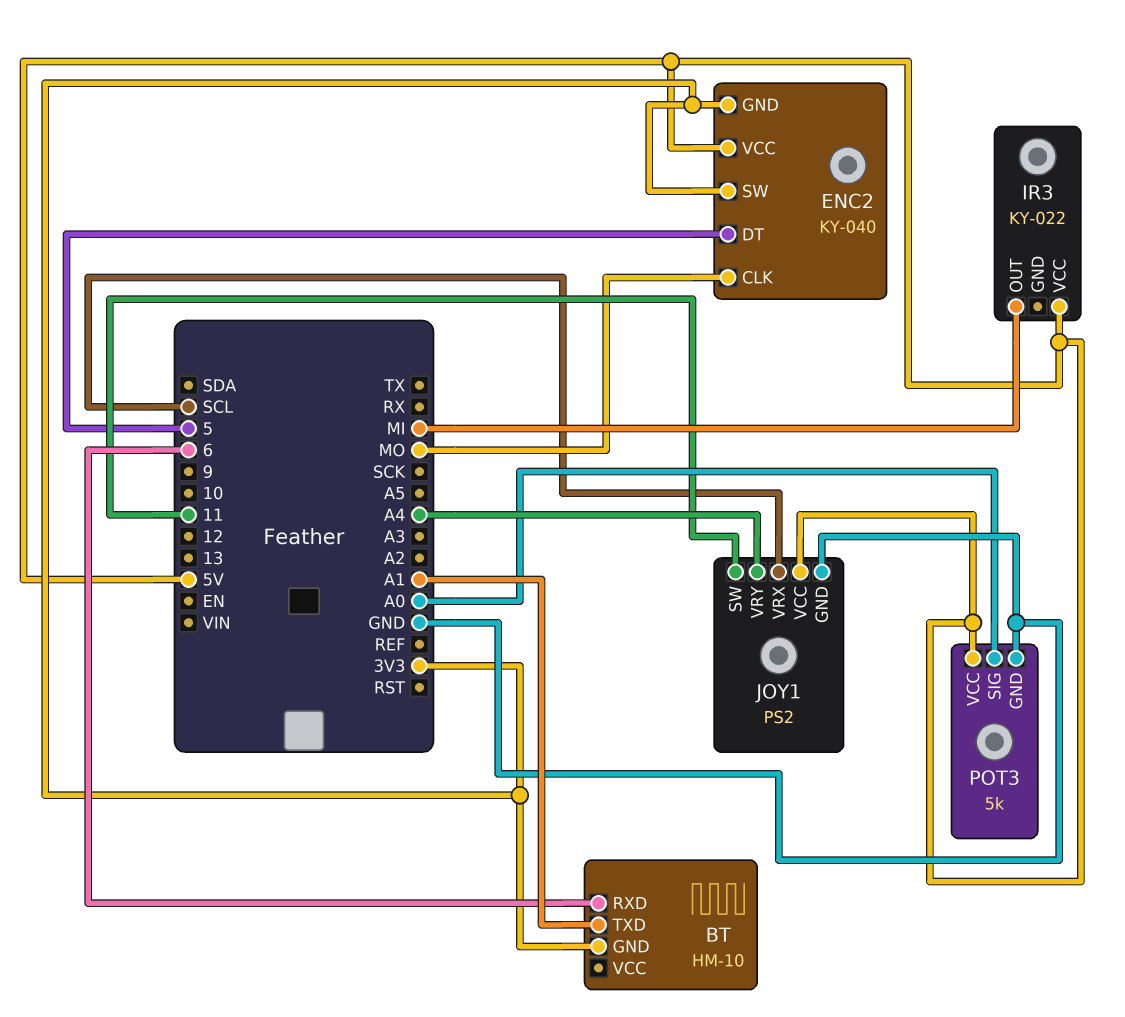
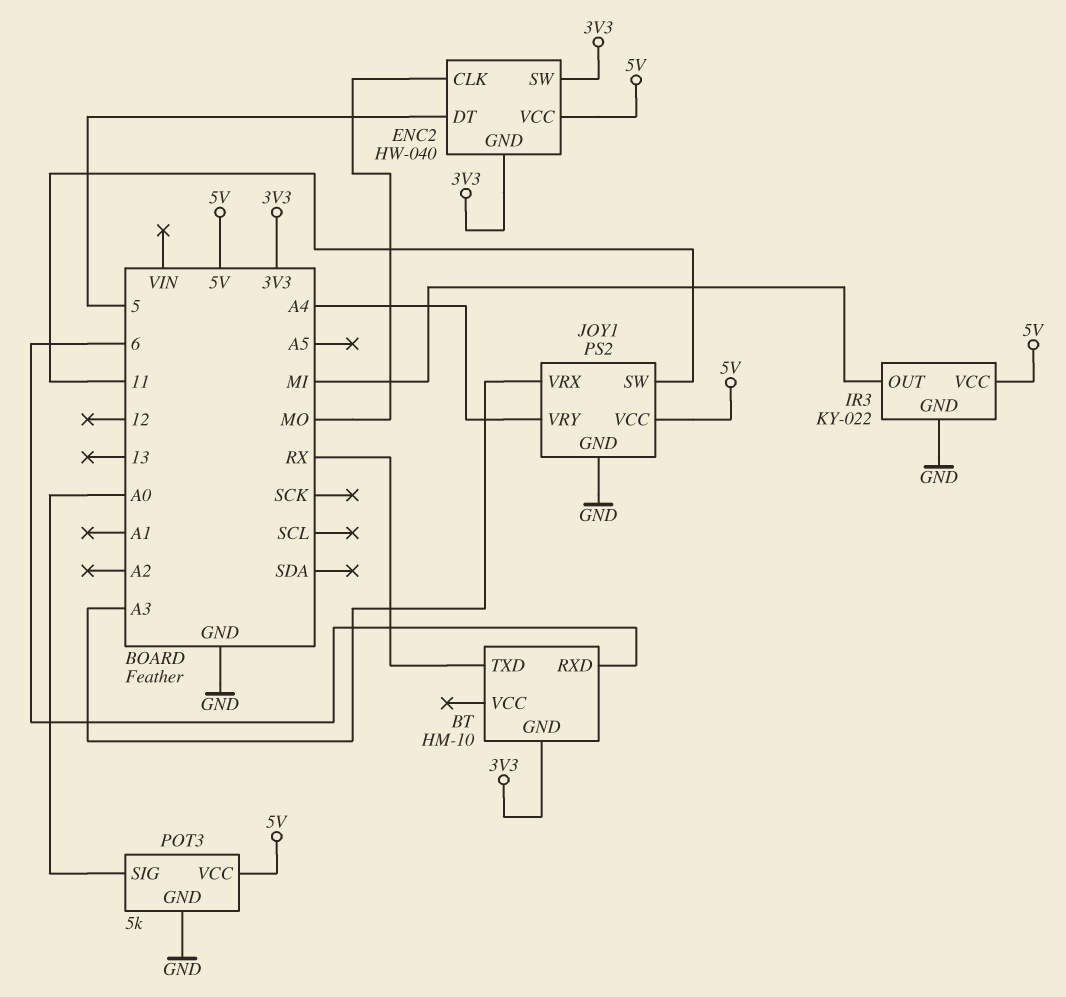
BT pin TXD: A1 -> RX
ENC2: KY-040 -> HW-040
IR3 pin GND: none -> GND
JOY1 pin VRX: SCL -> A3

